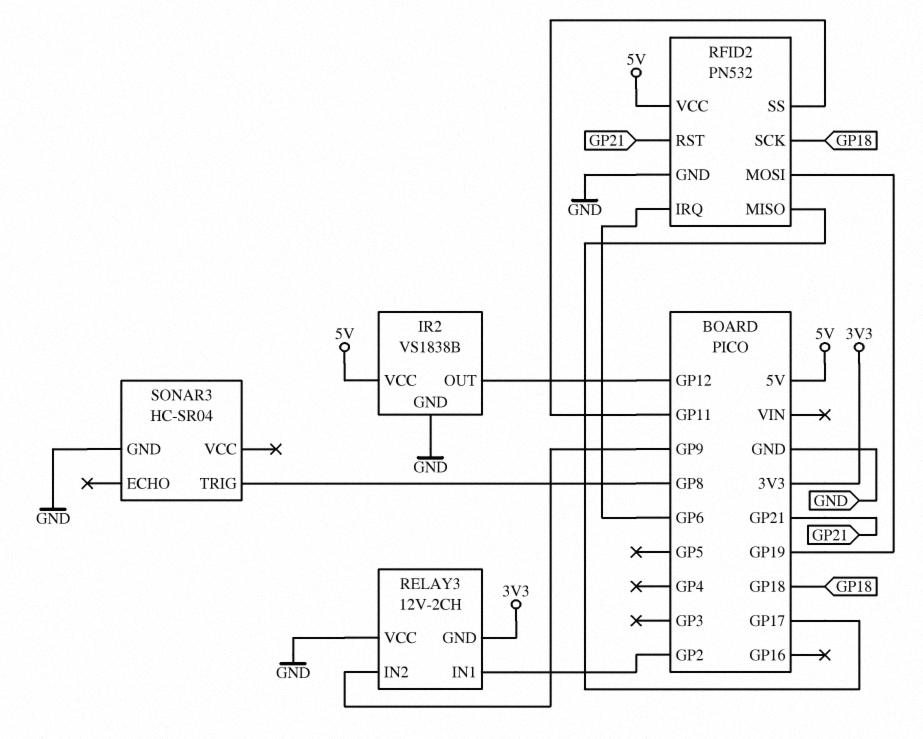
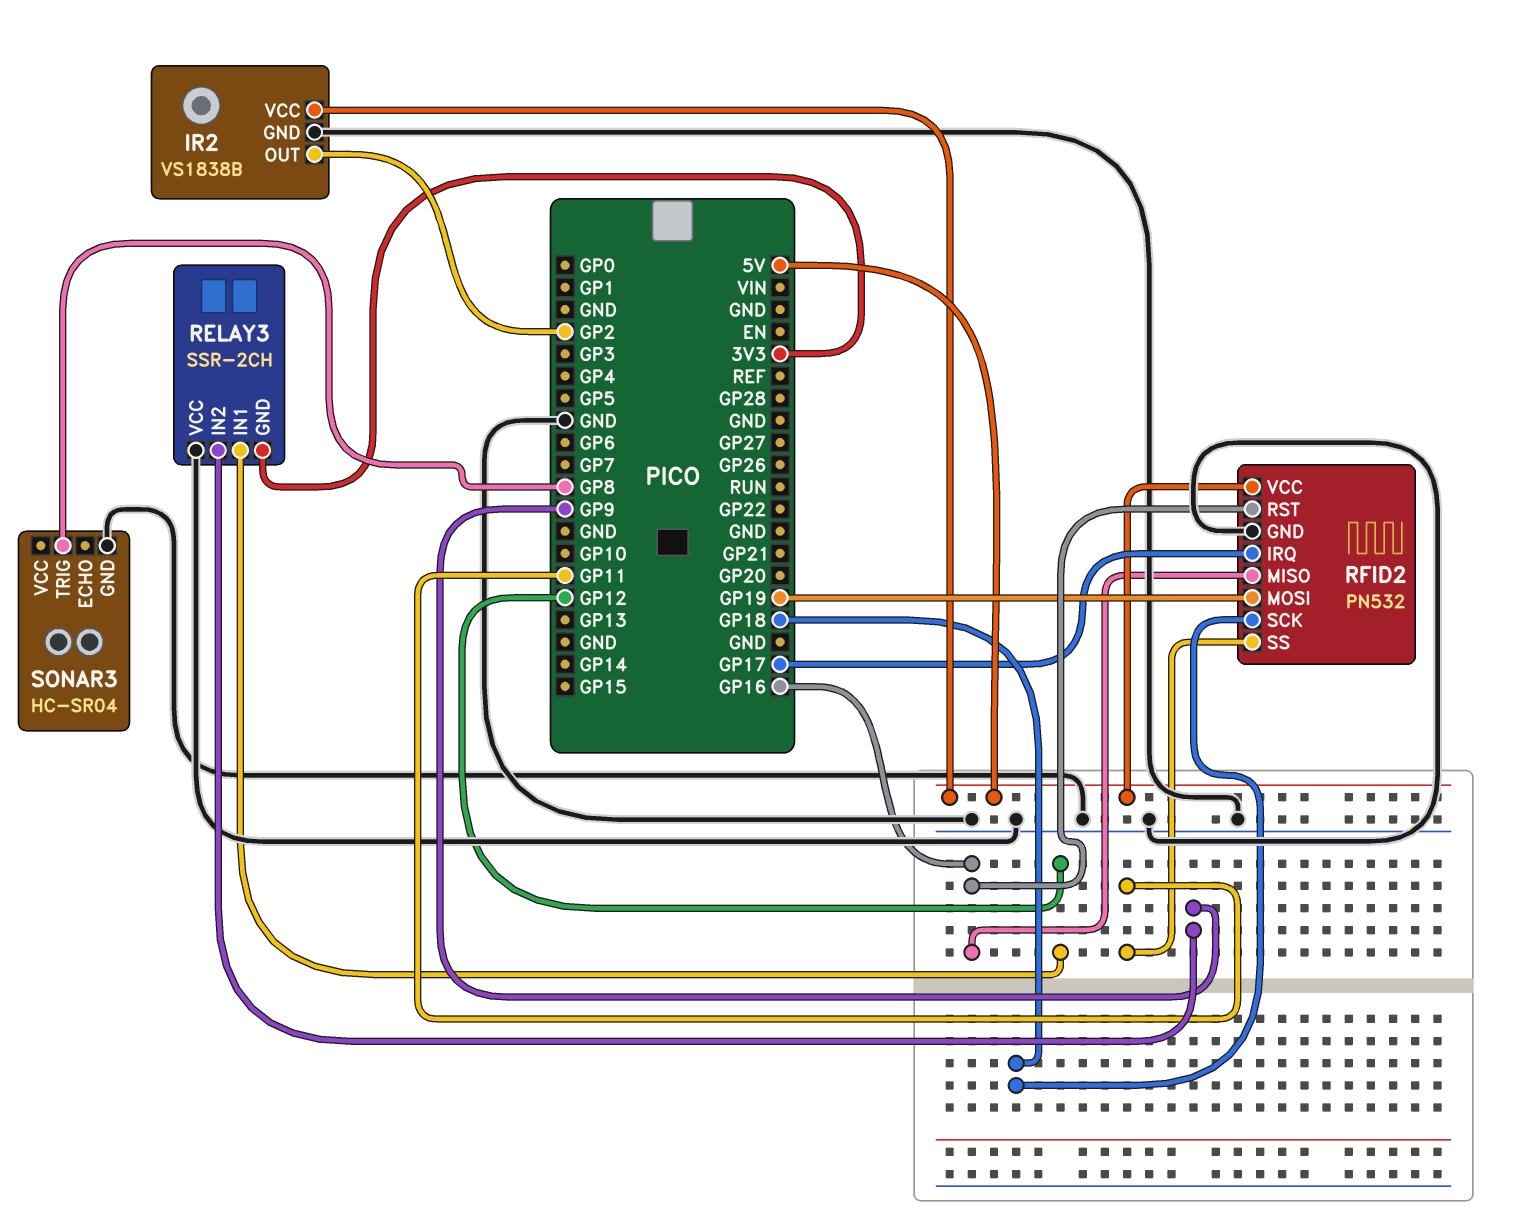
IR2 pin OUT: GP12 -> GP2
RELAY3: 12V-2CH -> SSR-2CH
RELAY3 pin IN1: GP2 -> GP12
RFID2 pin IRQ: GP6 -> GP17
RFID2 pin MISO: GP17 -> GP16
RFID2 pin RST: GP21 -> GP16

